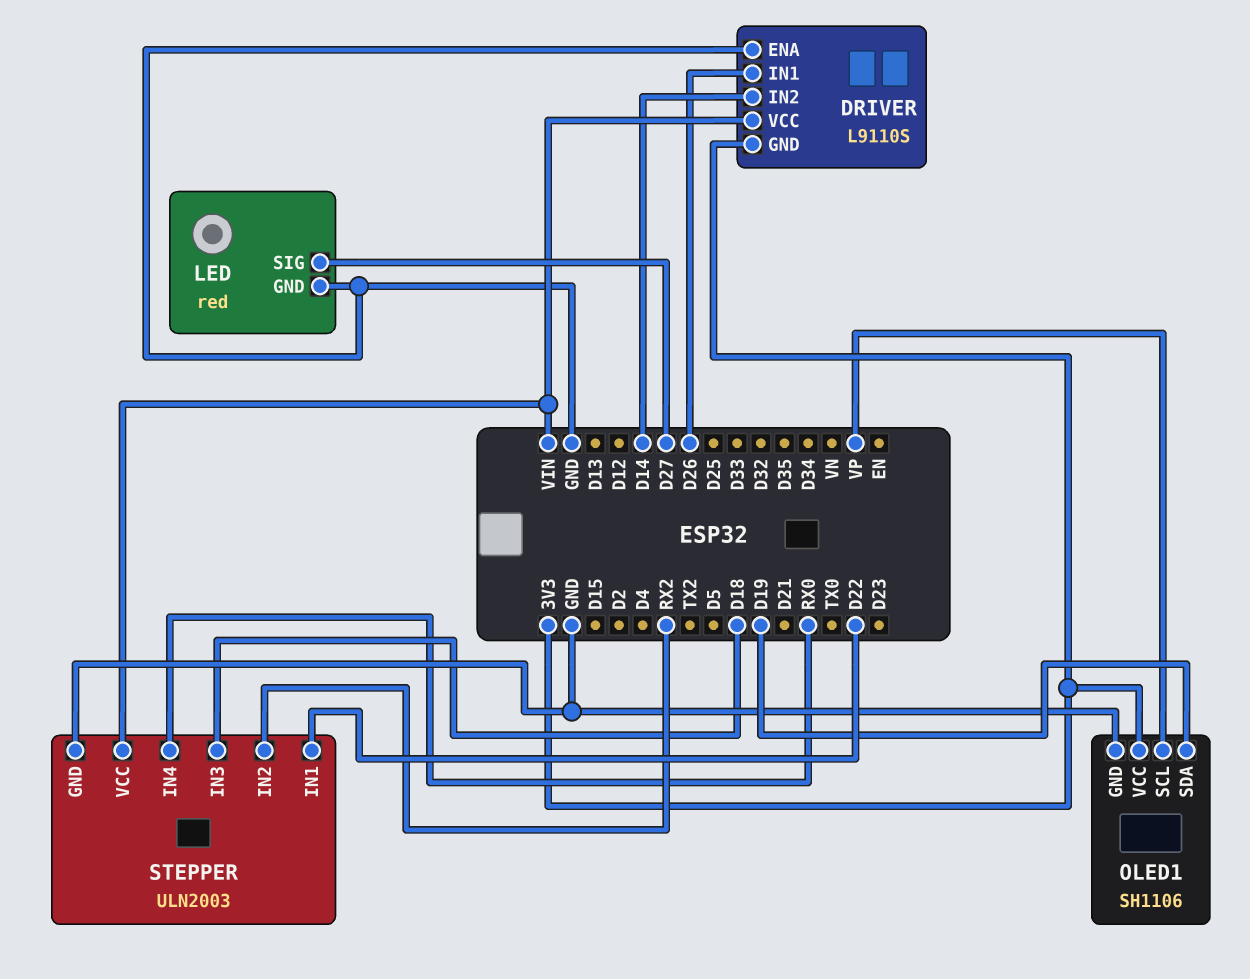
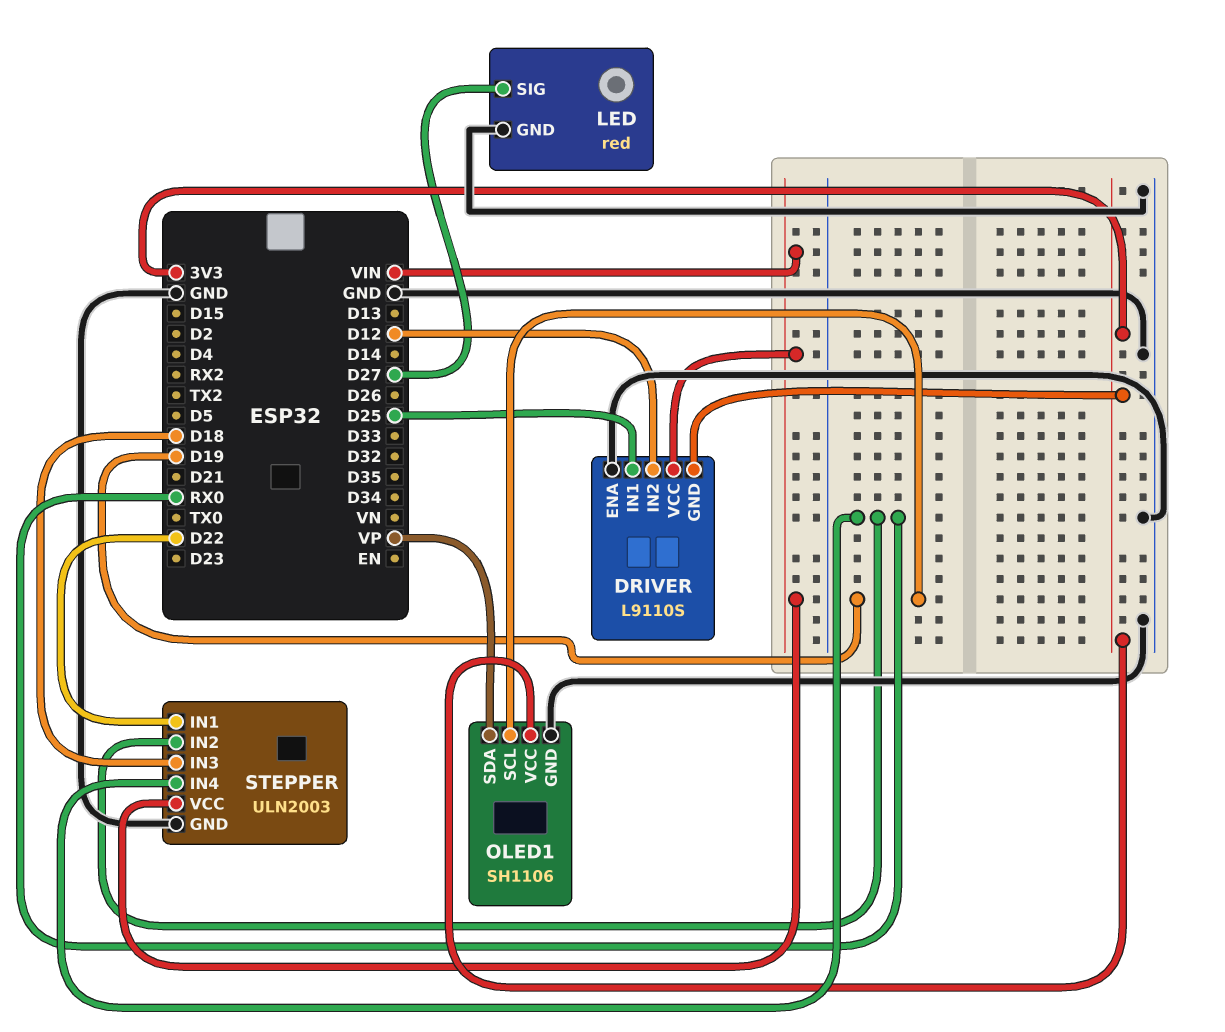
DRIVER pin IN1: D26 -> D25
DRIVER pin IN2: D14 -> D12
OLED1 pin SCL: VP -> D19
OLED1 pin SDA: D19 -> VP
STEPPER pin IN2: RX2 -> RX0

